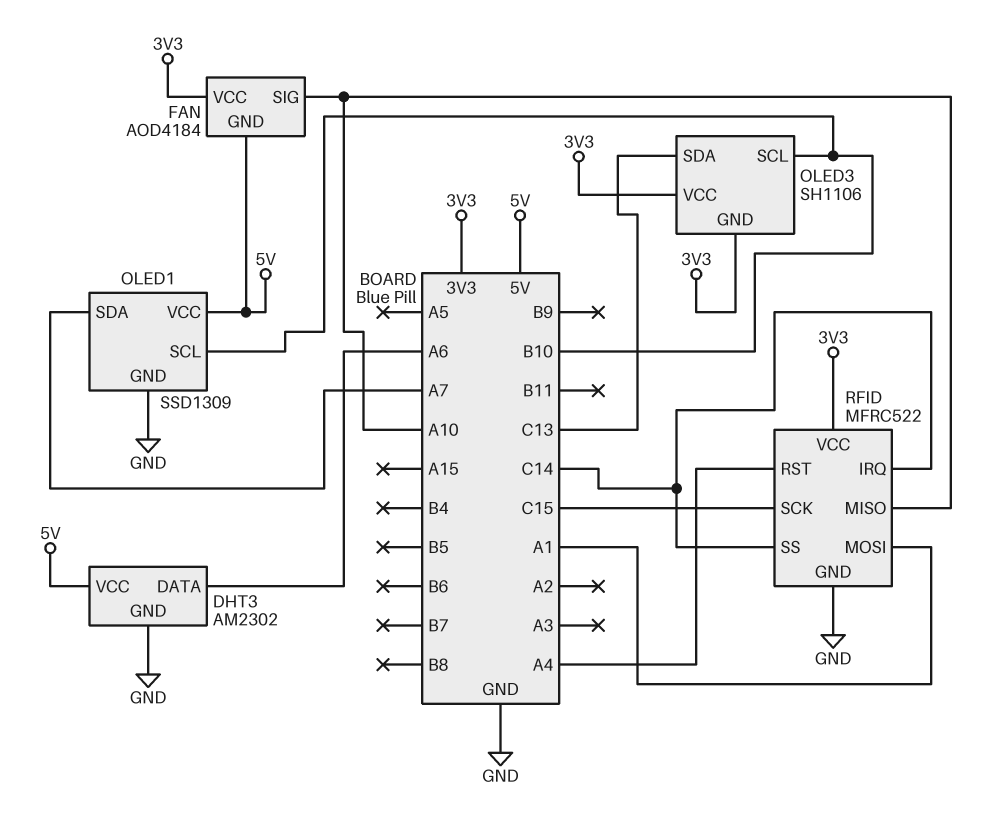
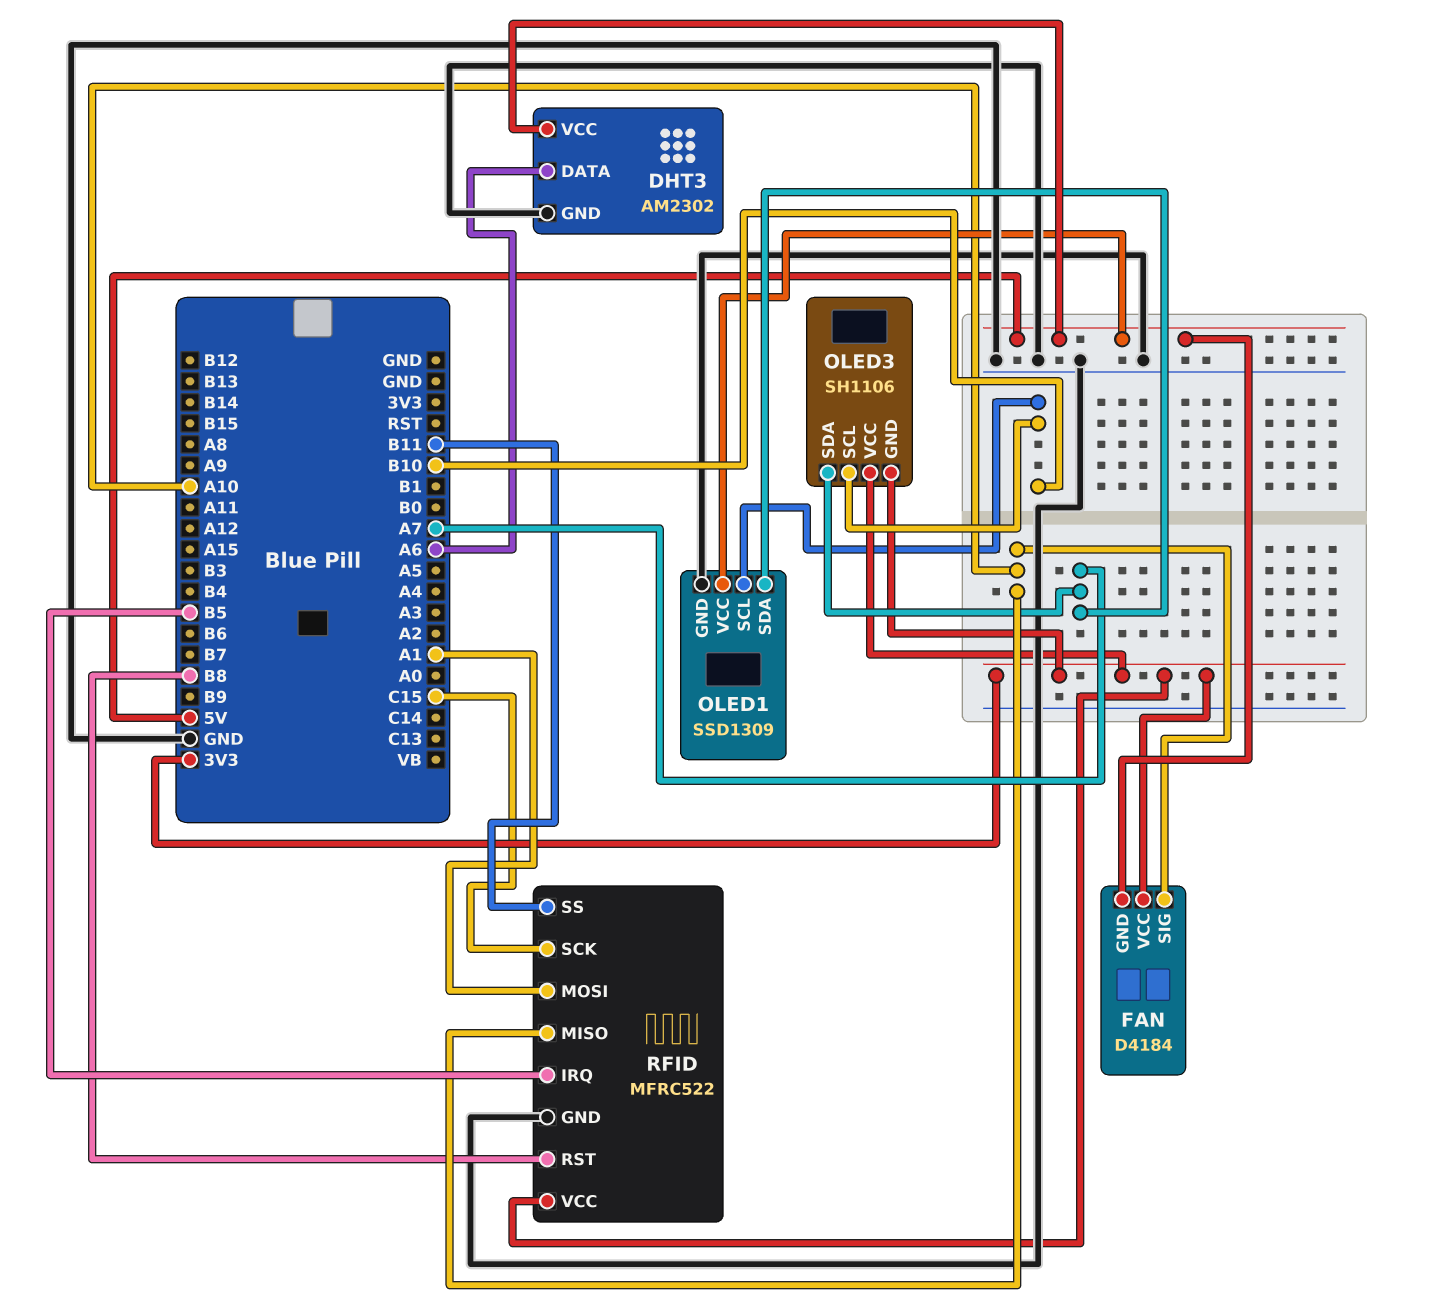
FAN: AOD4184 -> D4184
OLED3 pin SDA: C13 -> A7
RFID pin IRQ: C14 -> B5
RFID pin RST: A4 -> B8
RFID pin SS: C14 -> B11

